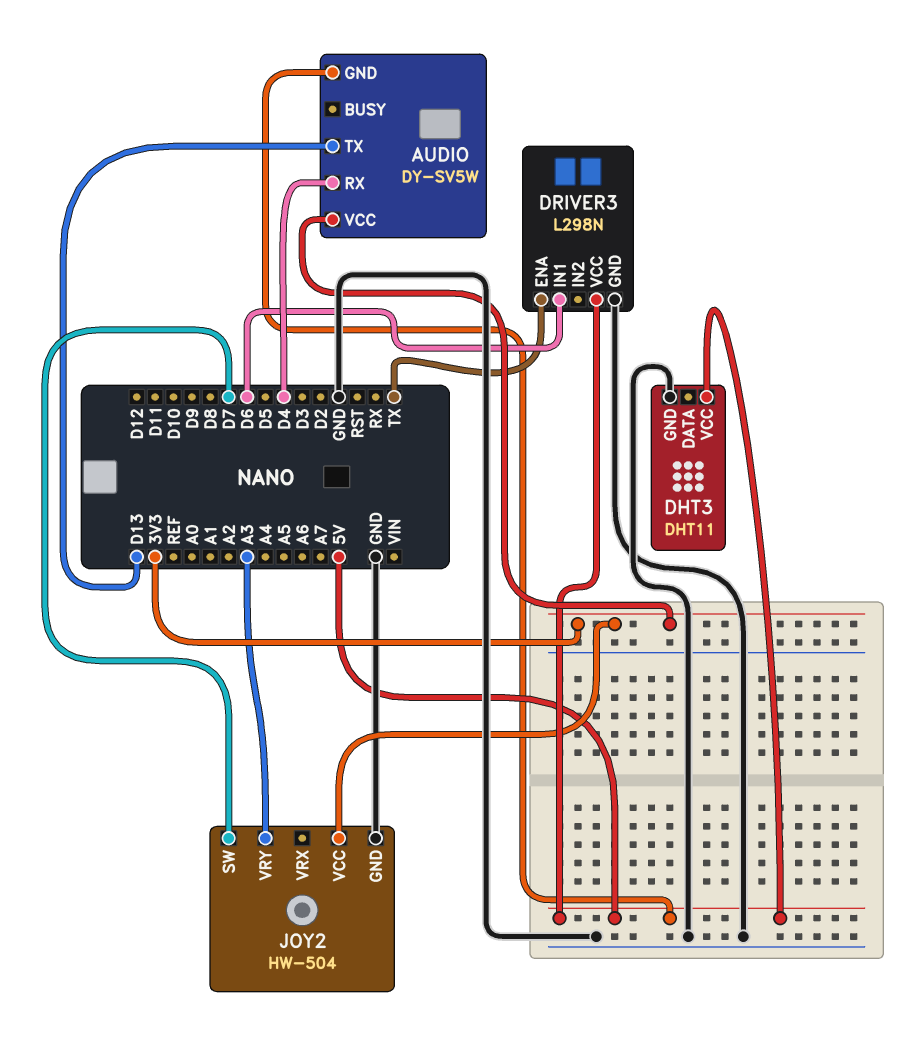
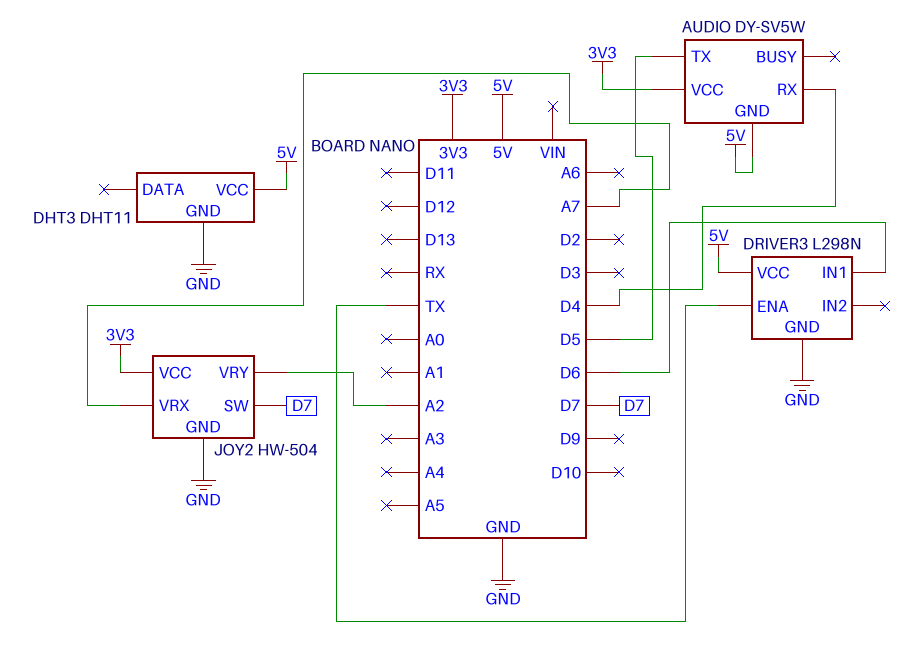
AUDIO pin TX: D13 -> D5
JOY2 pin VRX: none -> A7
JOY2 pin VRY: A3 -> A2

